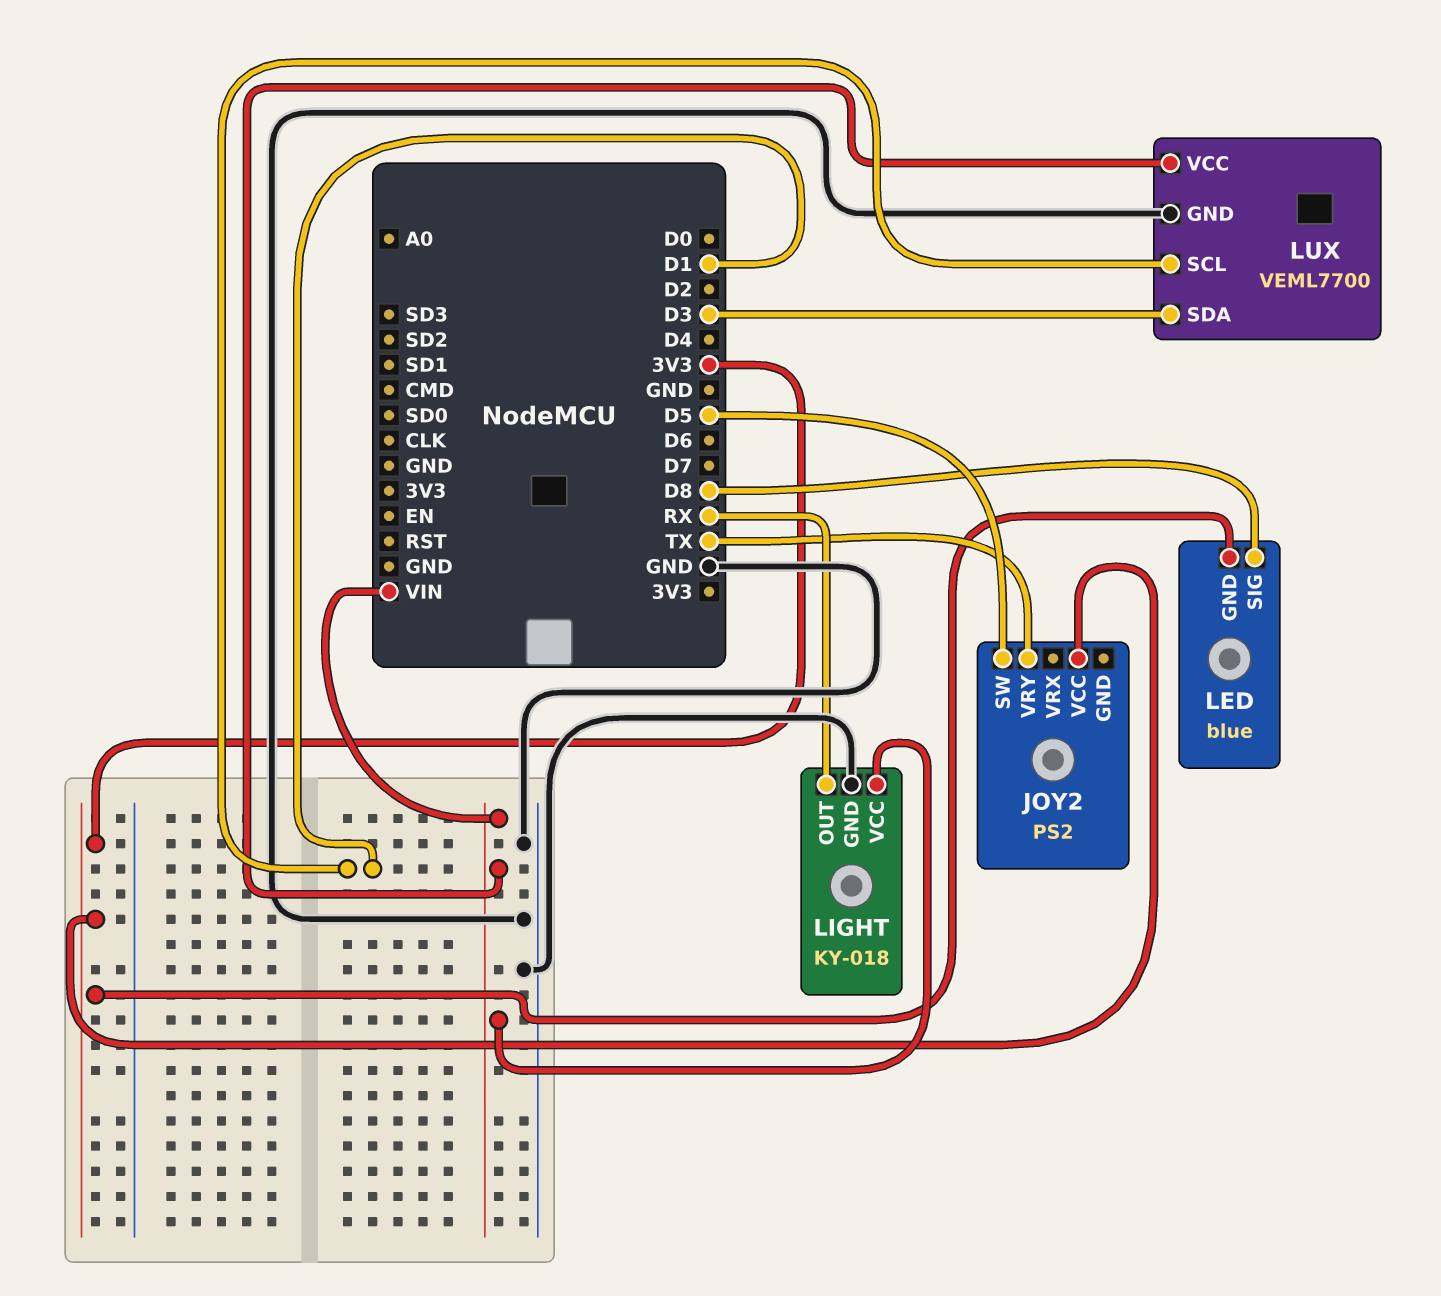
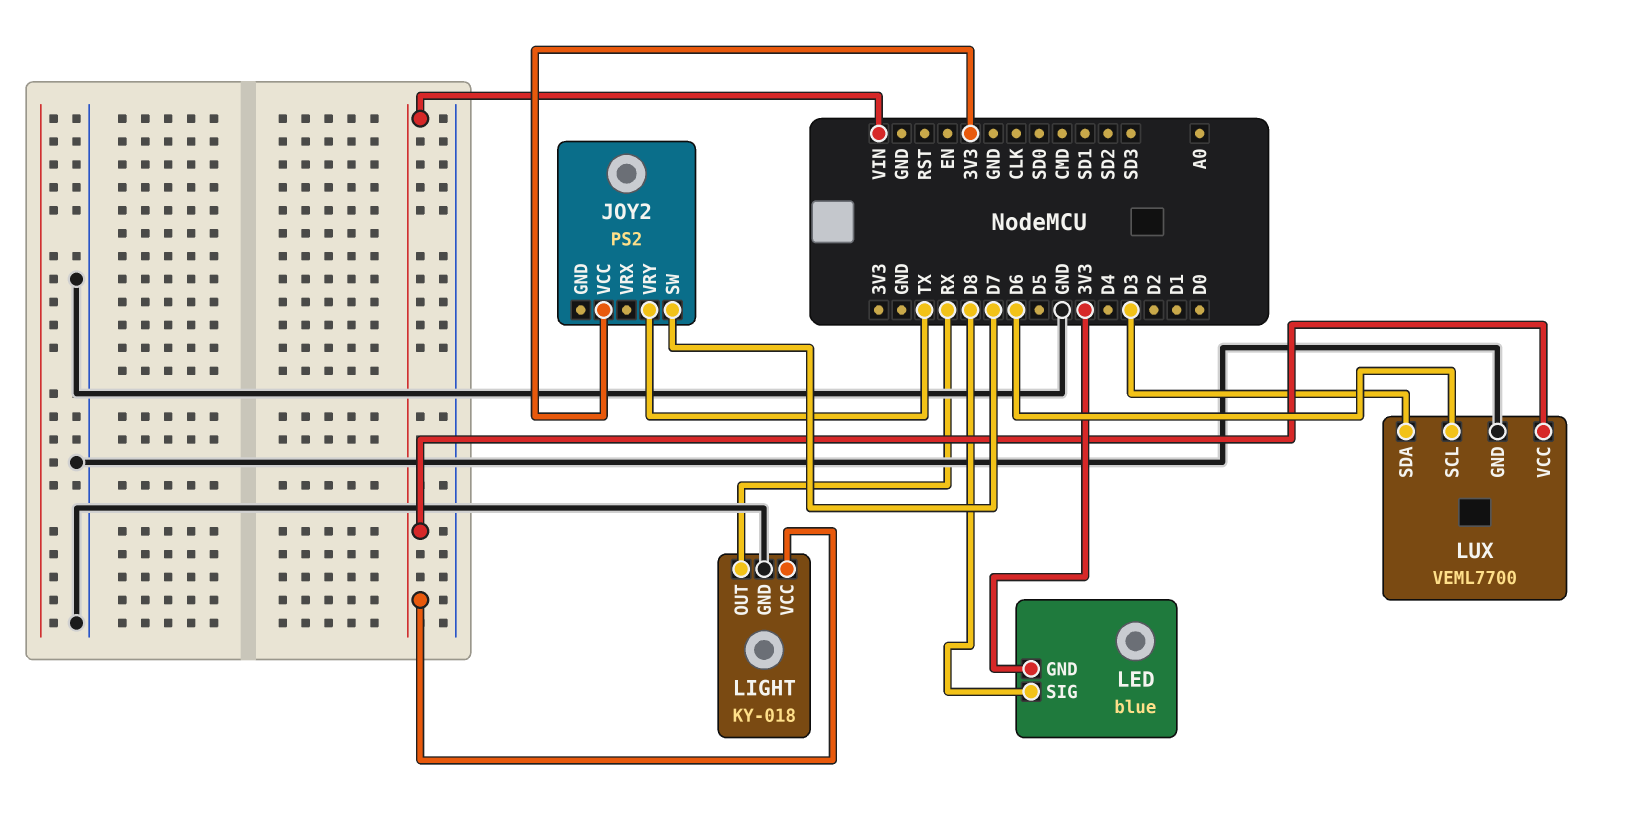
JOY2 pin SW: D5 -> D7
LUX pin SCL: D1 -> D6

